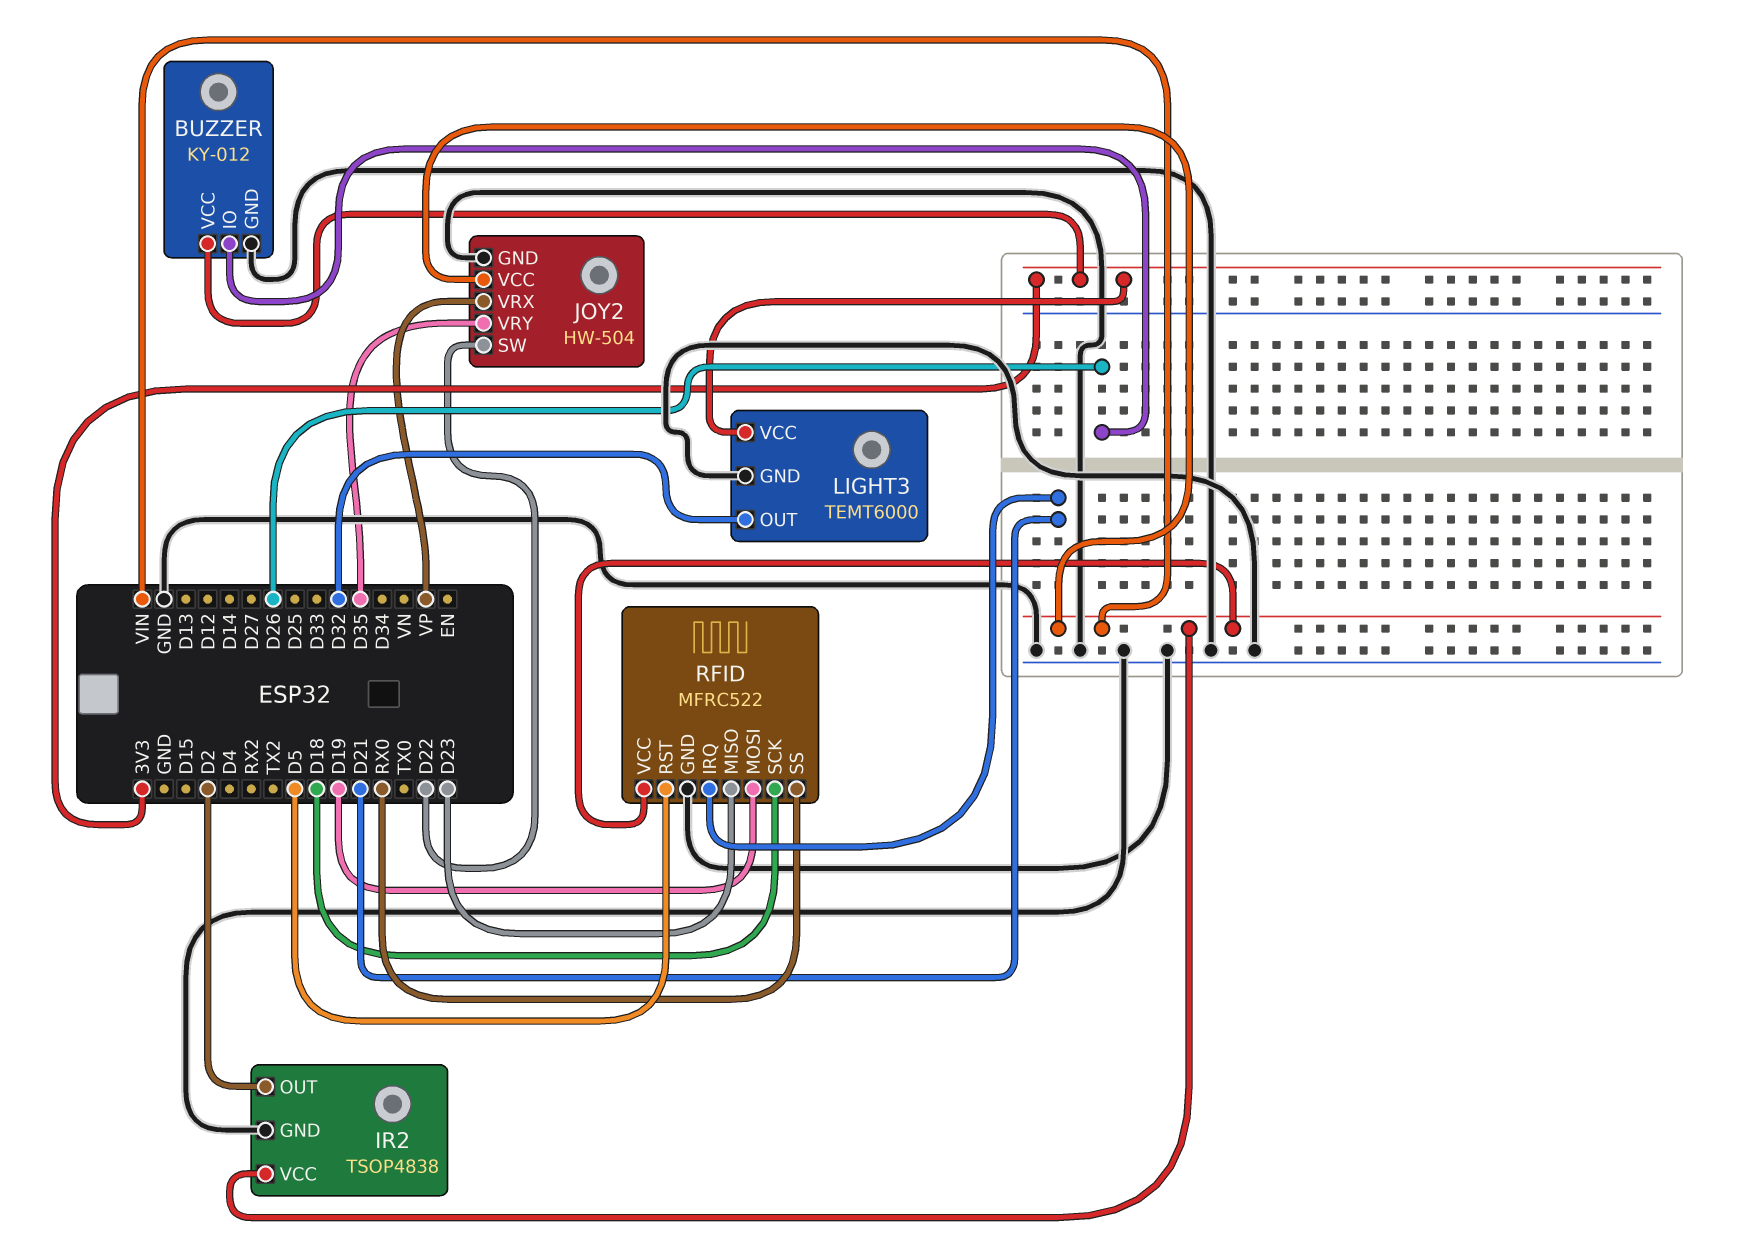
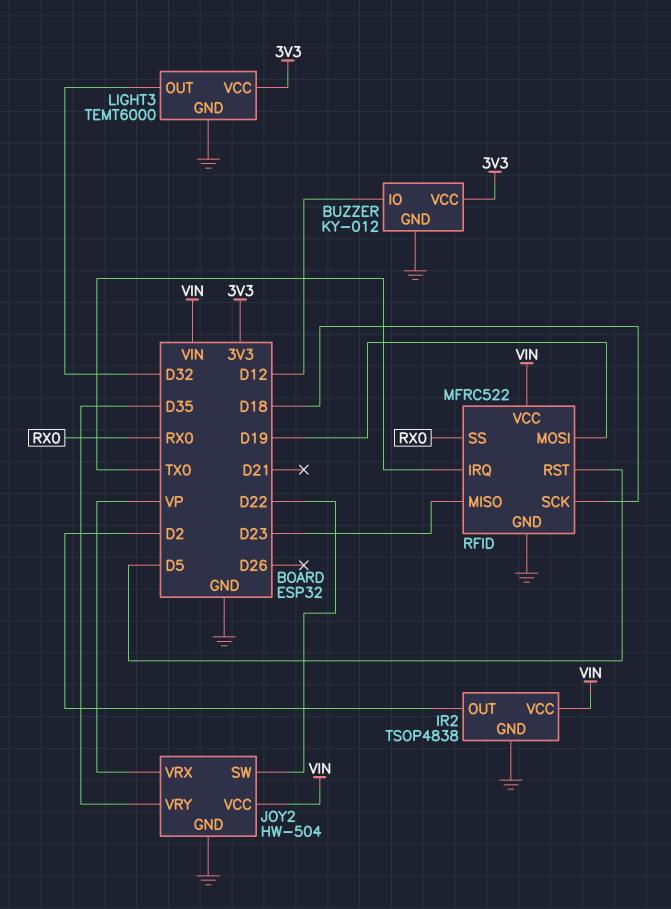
BUZZER pin IO: D26 -> D12
RFID pin IRQ: D21 -> TX0

